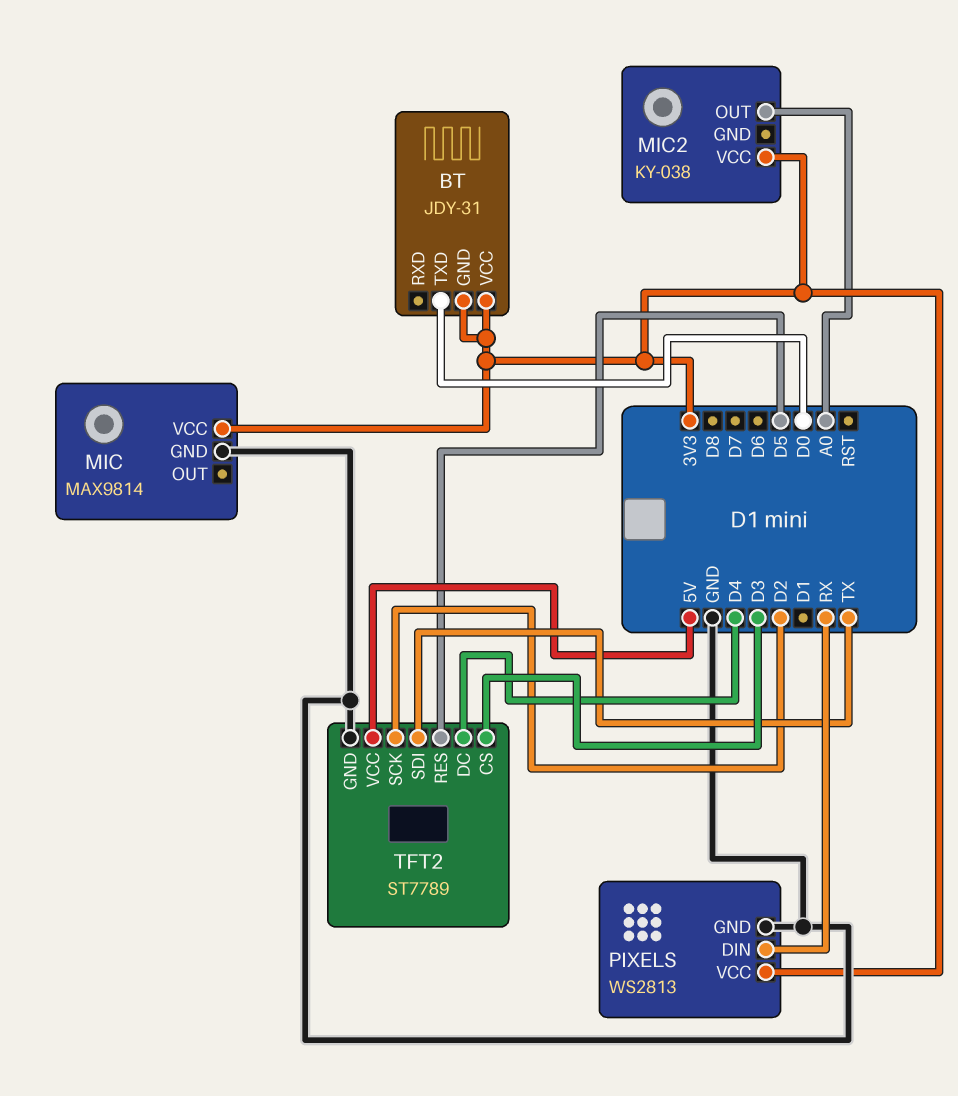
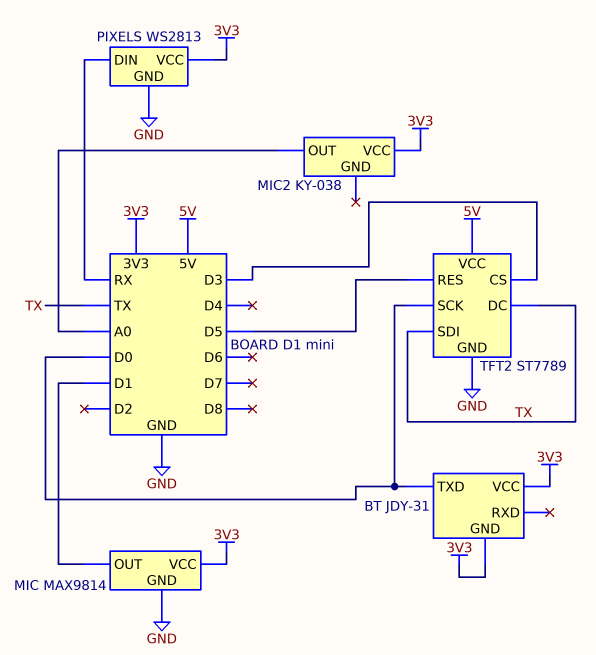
MIC pin OUT: none -> D1
TFT2 pin DC: D4 -> TX
TFT2 pin SCK: D2 -> D0

